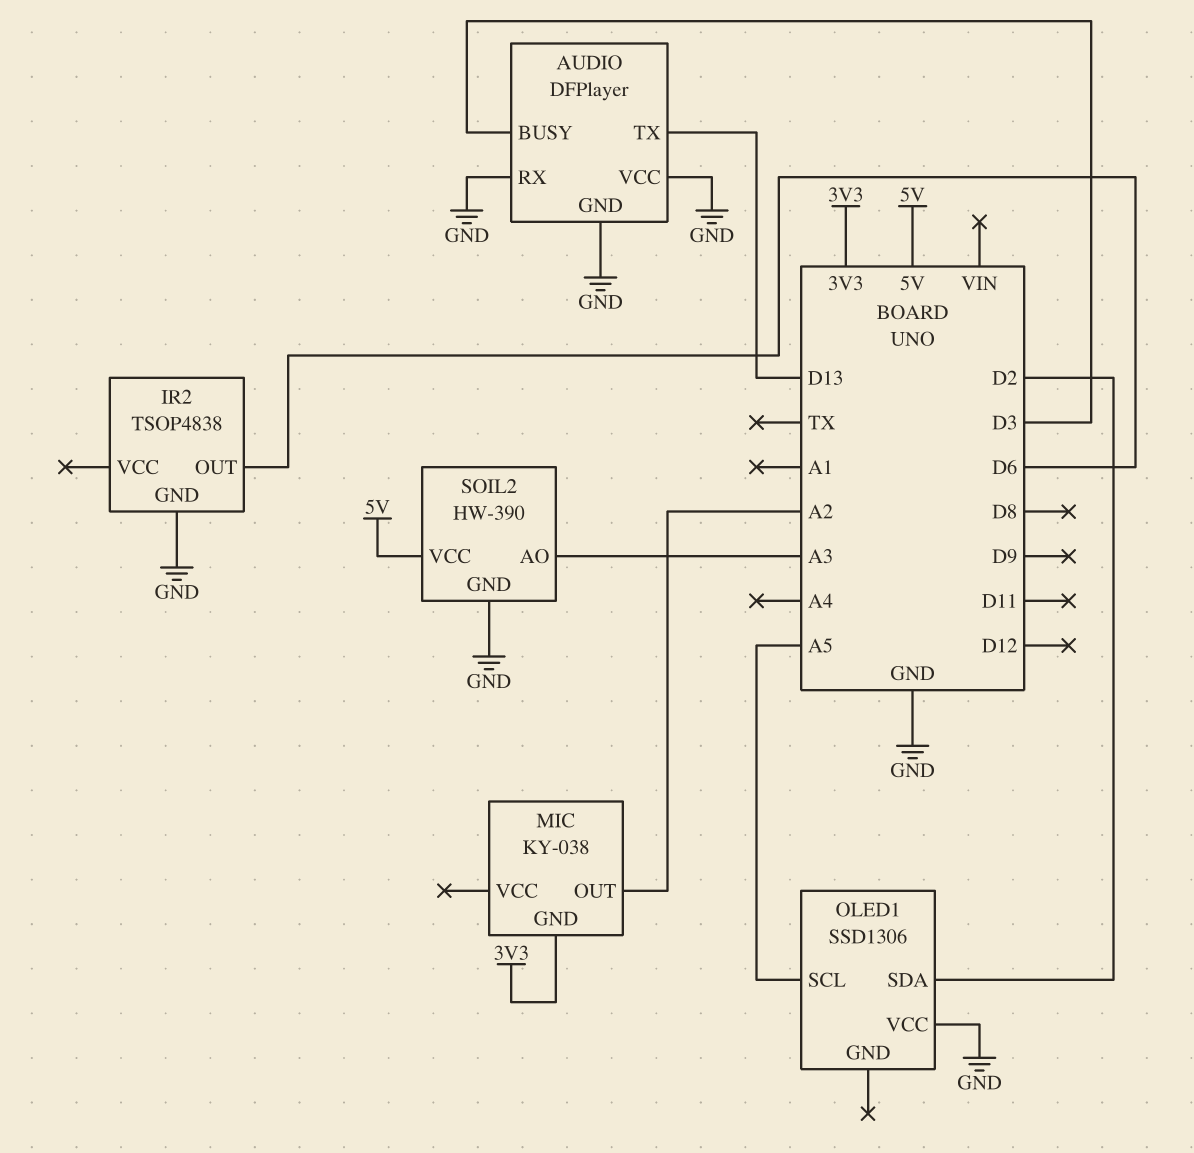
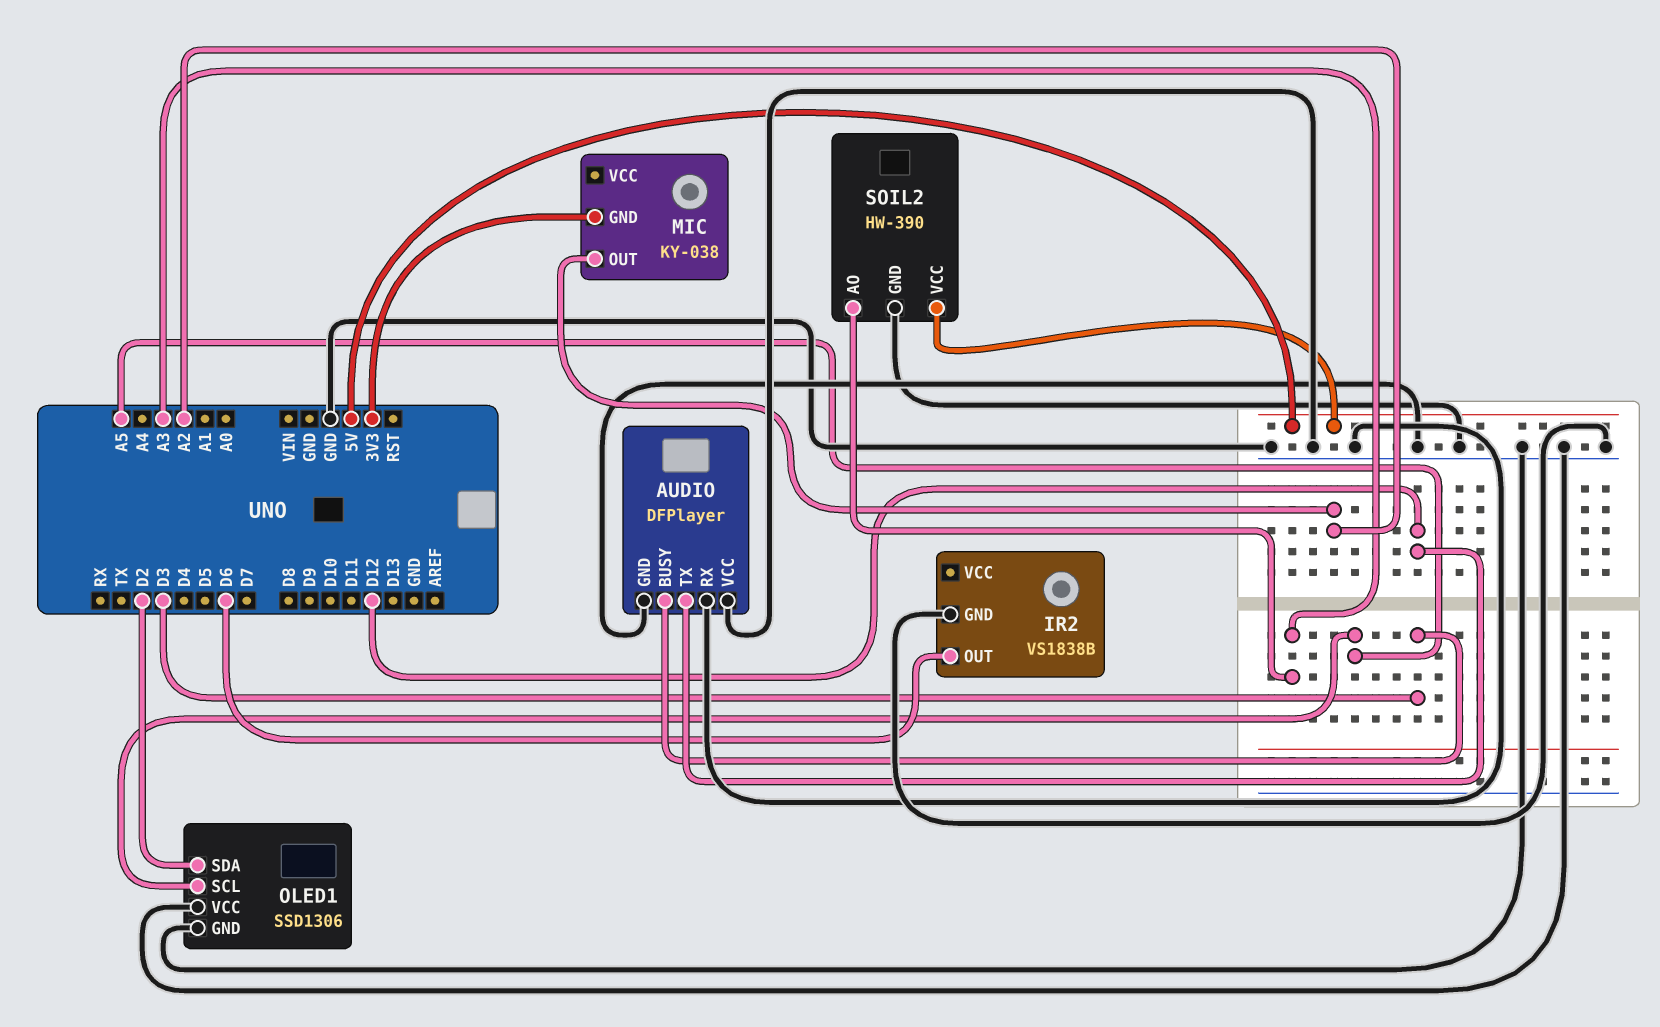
AUDIO pin TX: D13 -> D12
IR2: TSOP4838 -> VS1838B
OLED1 pin GND: none -> GND

